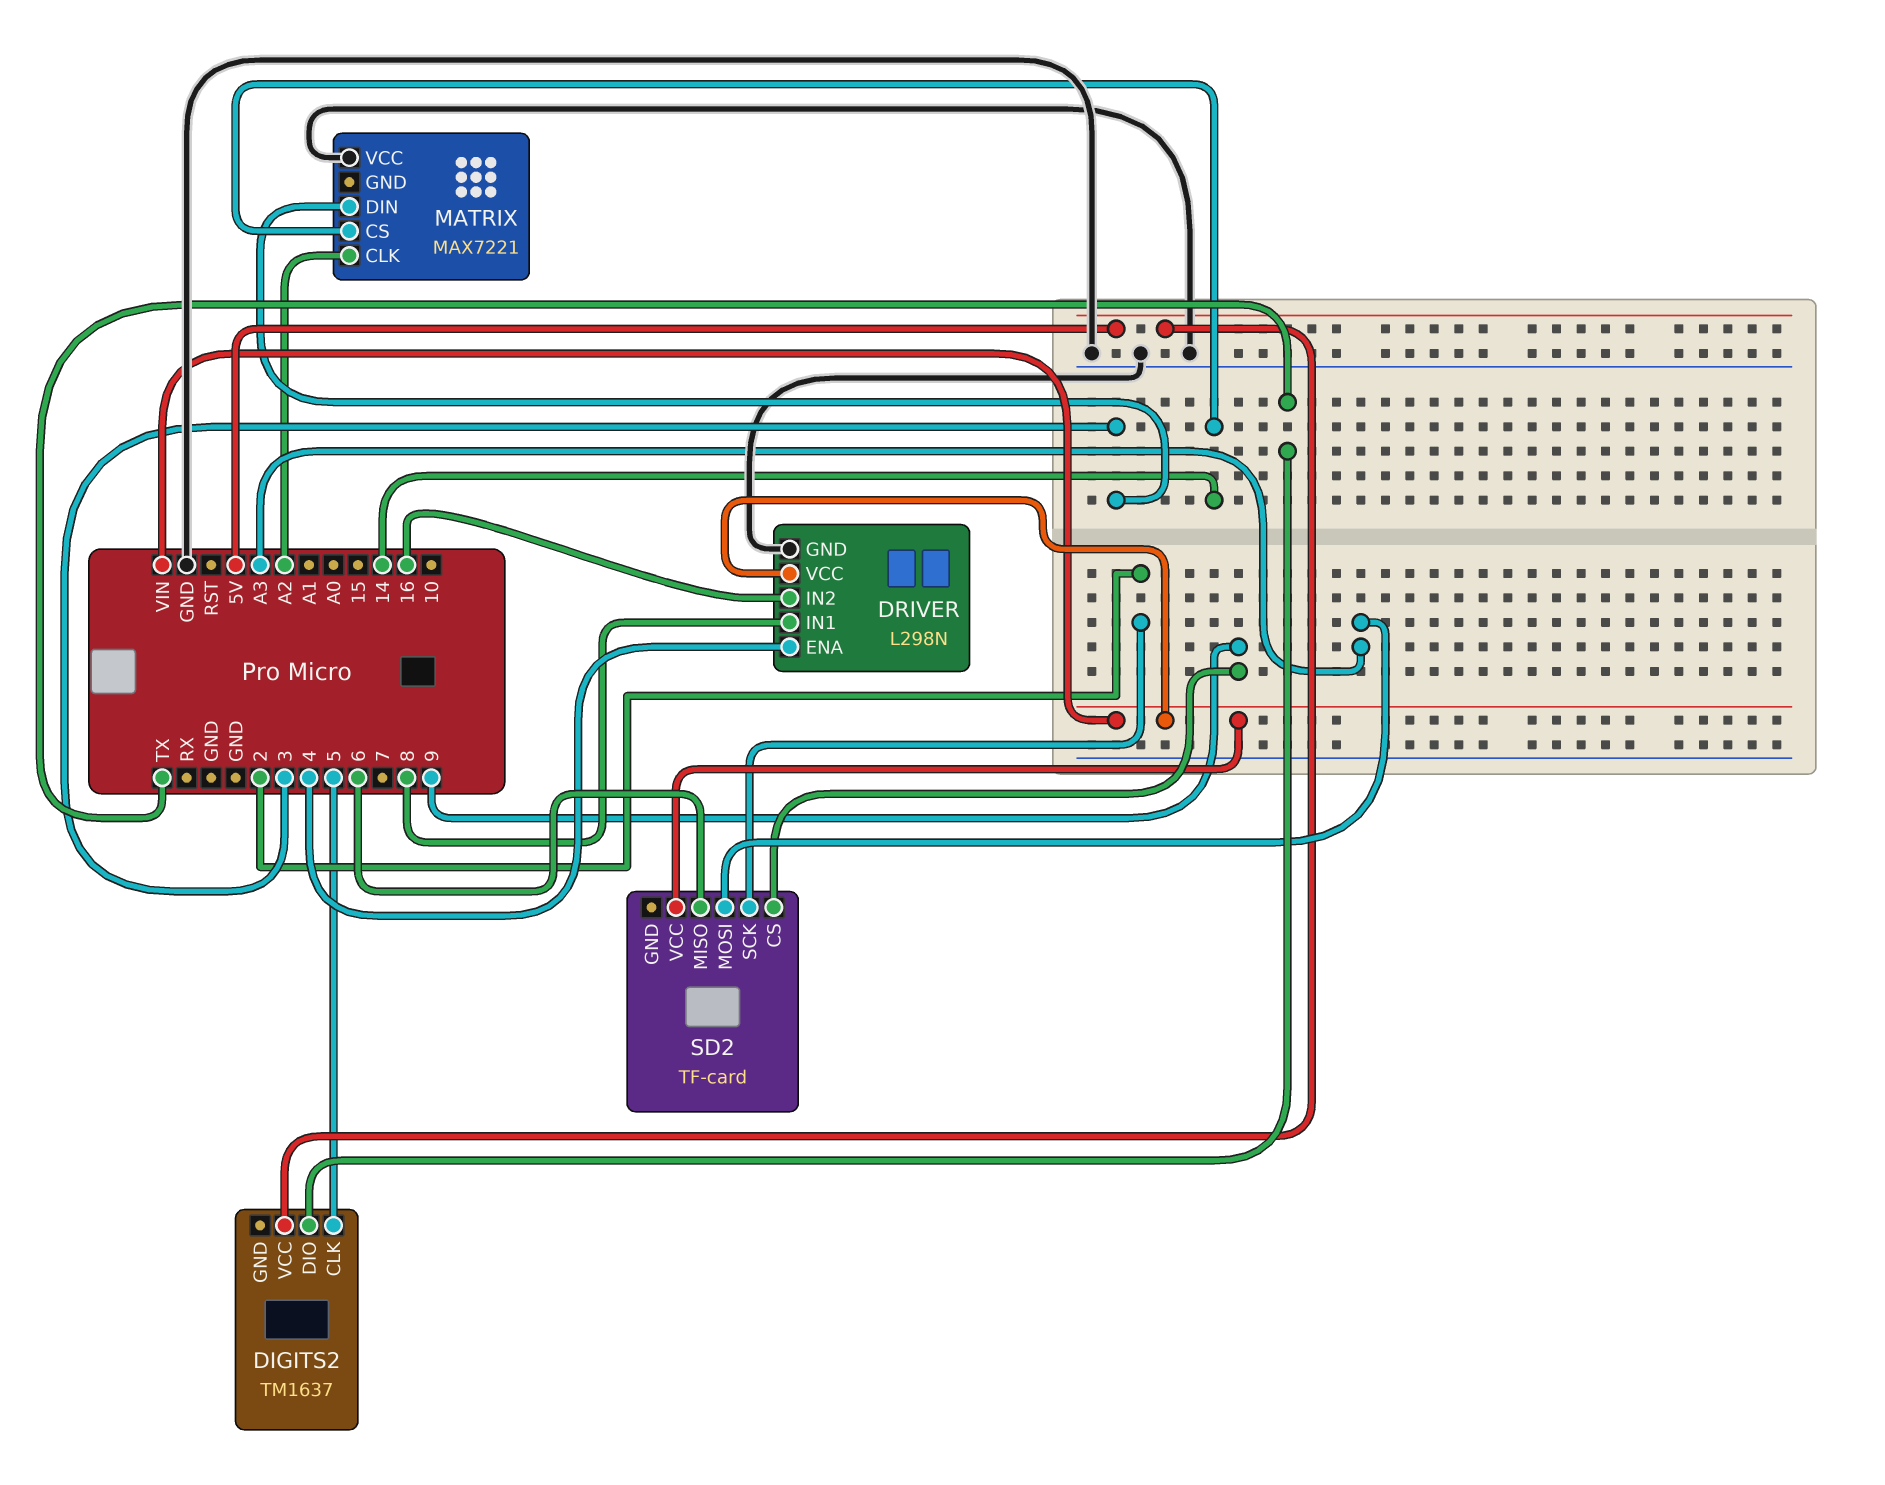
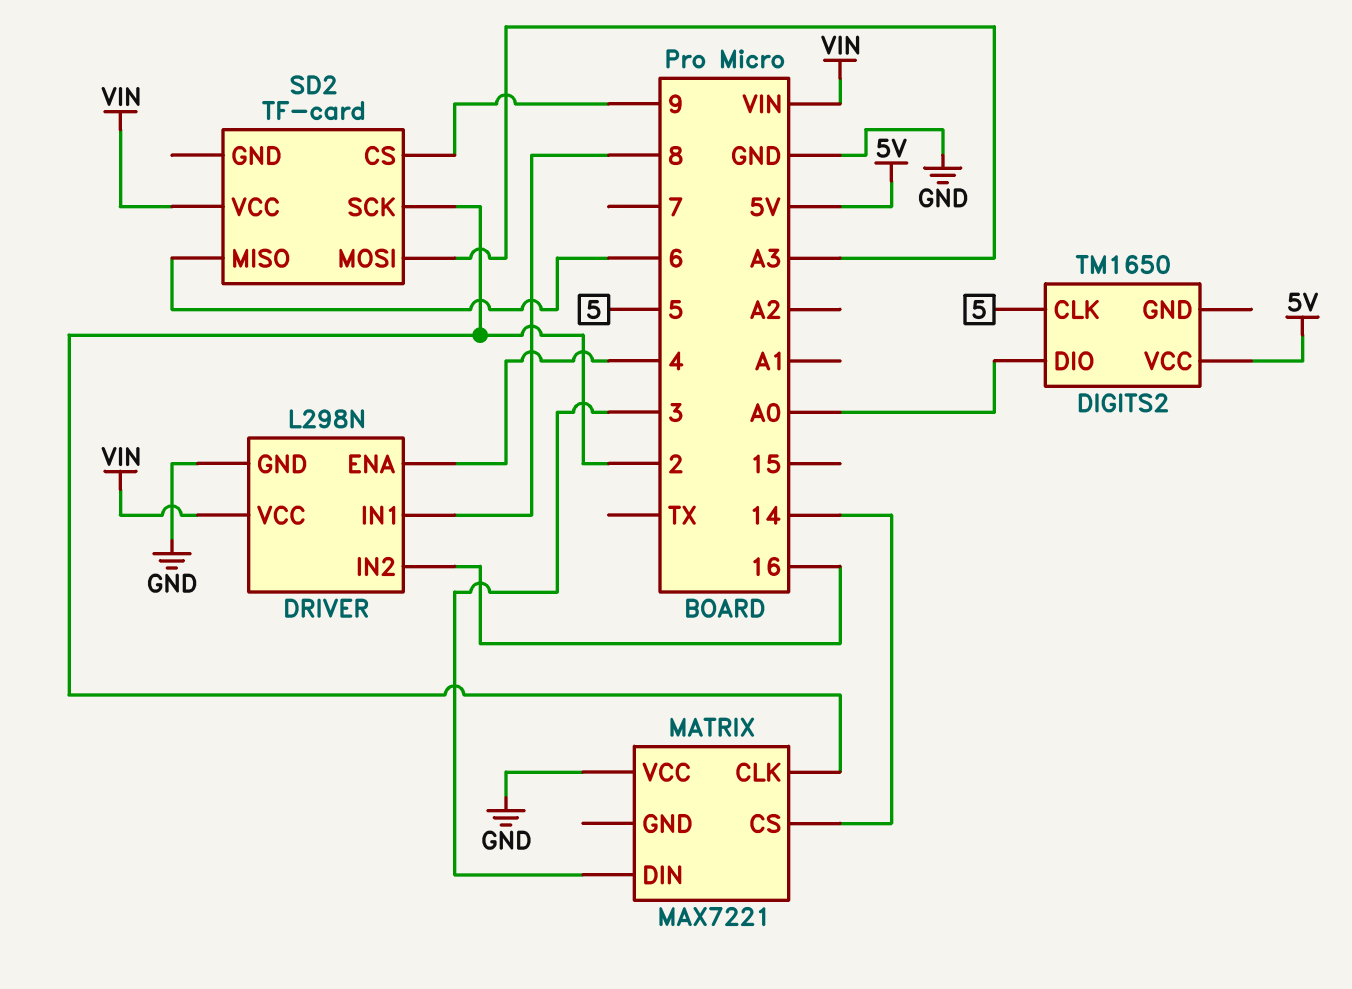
DIGITS2: TM1637 -> TM1650
DIGITS2 pin DIO: TX -> A0
MATRIX pin CLK: A2 -> 2

